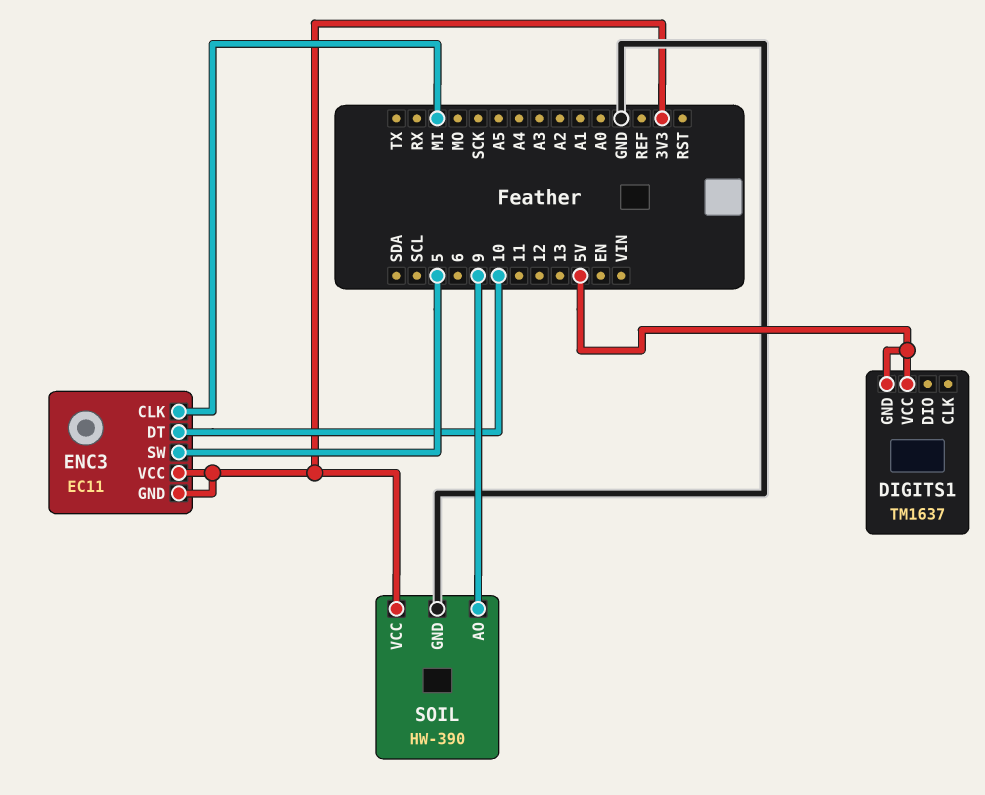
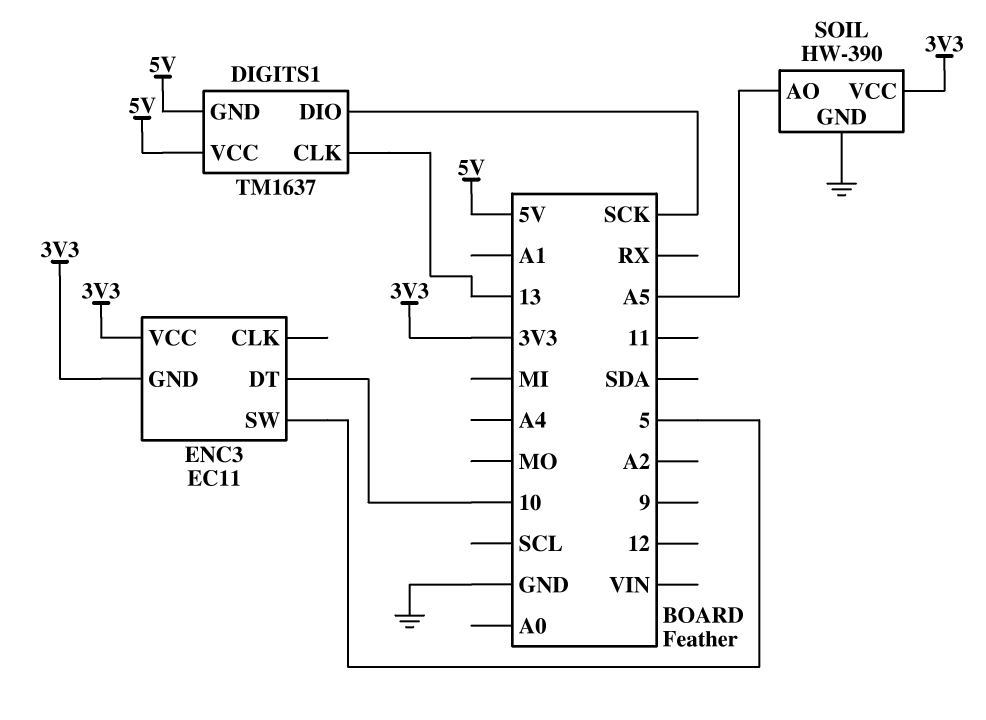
DIGITS1 pin CLK: none -> 13
DIGITS1 pin DIO: none -> SCK
ENC3 pin CLK: MI -> none
SOIL pin AO: 9 -> A5

